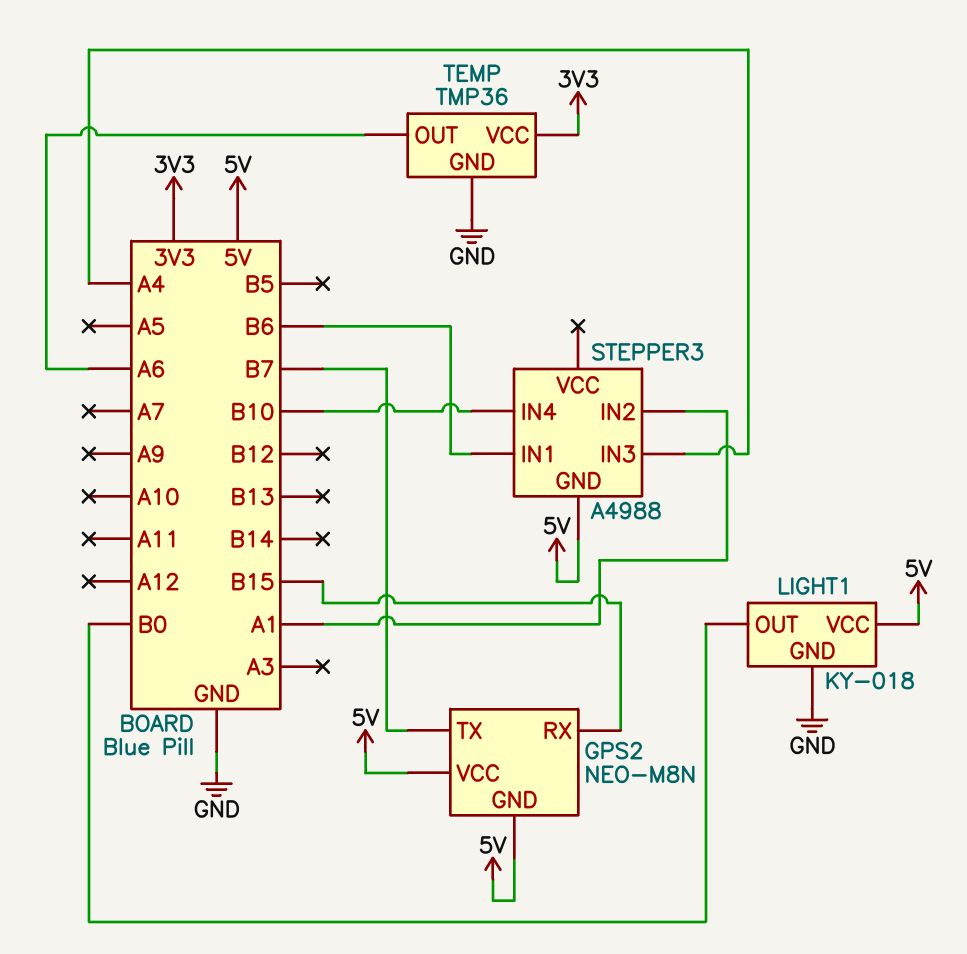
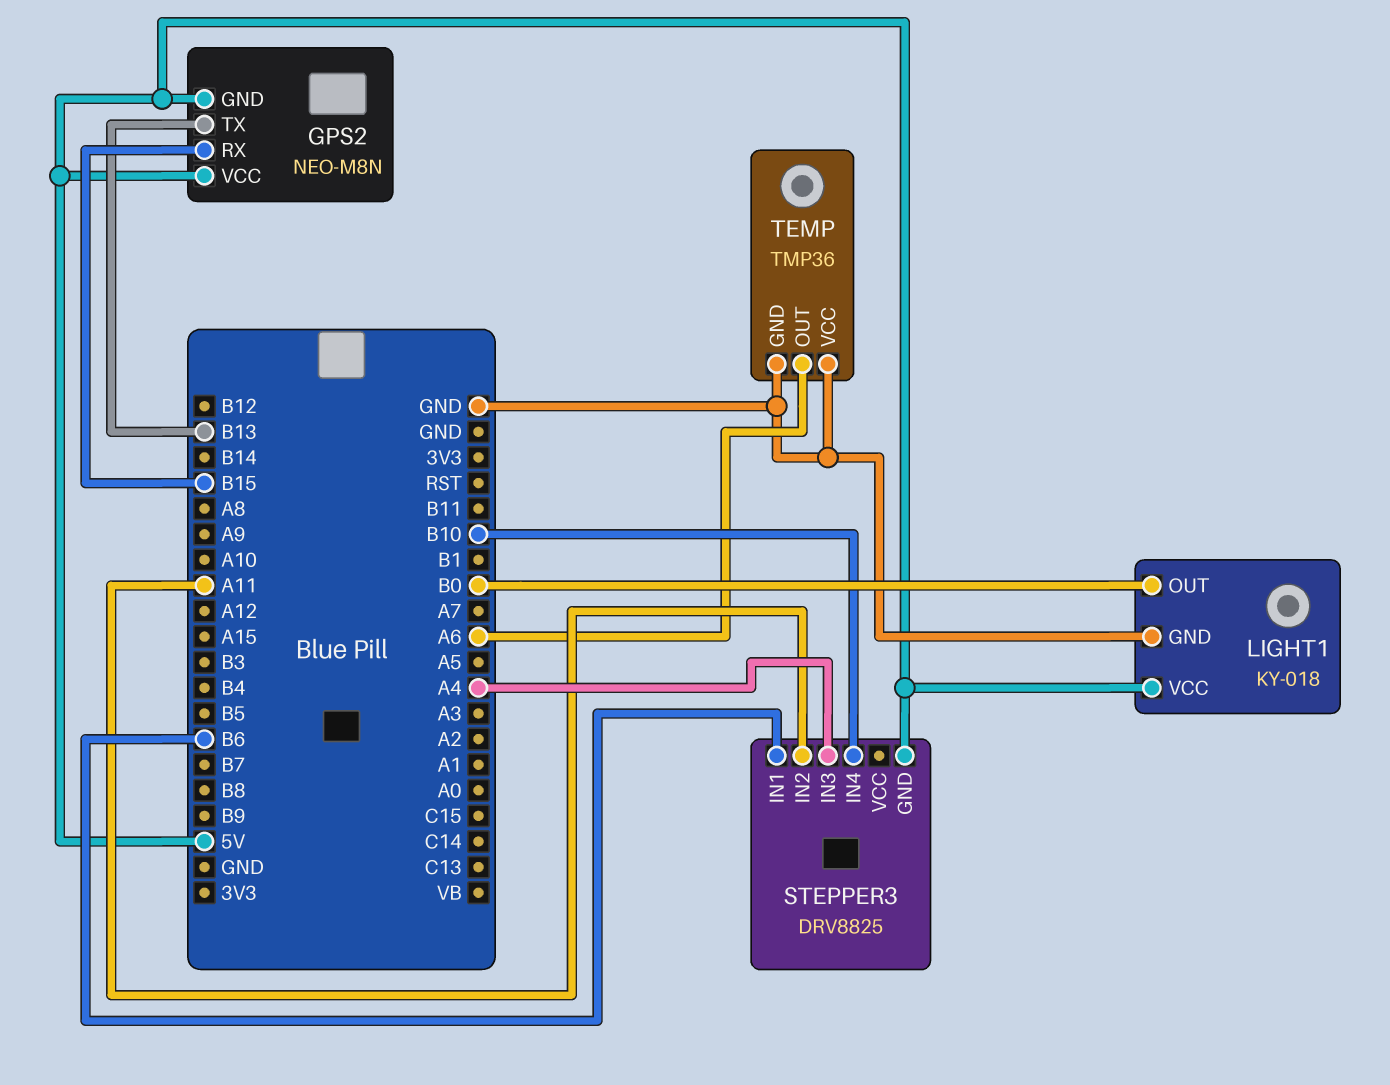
GPS2 pin TX: B7 -> B13
STEPPER3: A4988 -> DRV8825
STEPPER3 pin IN2: A1 -> A11
TEMP pin VCC: 3V3 -> GND

